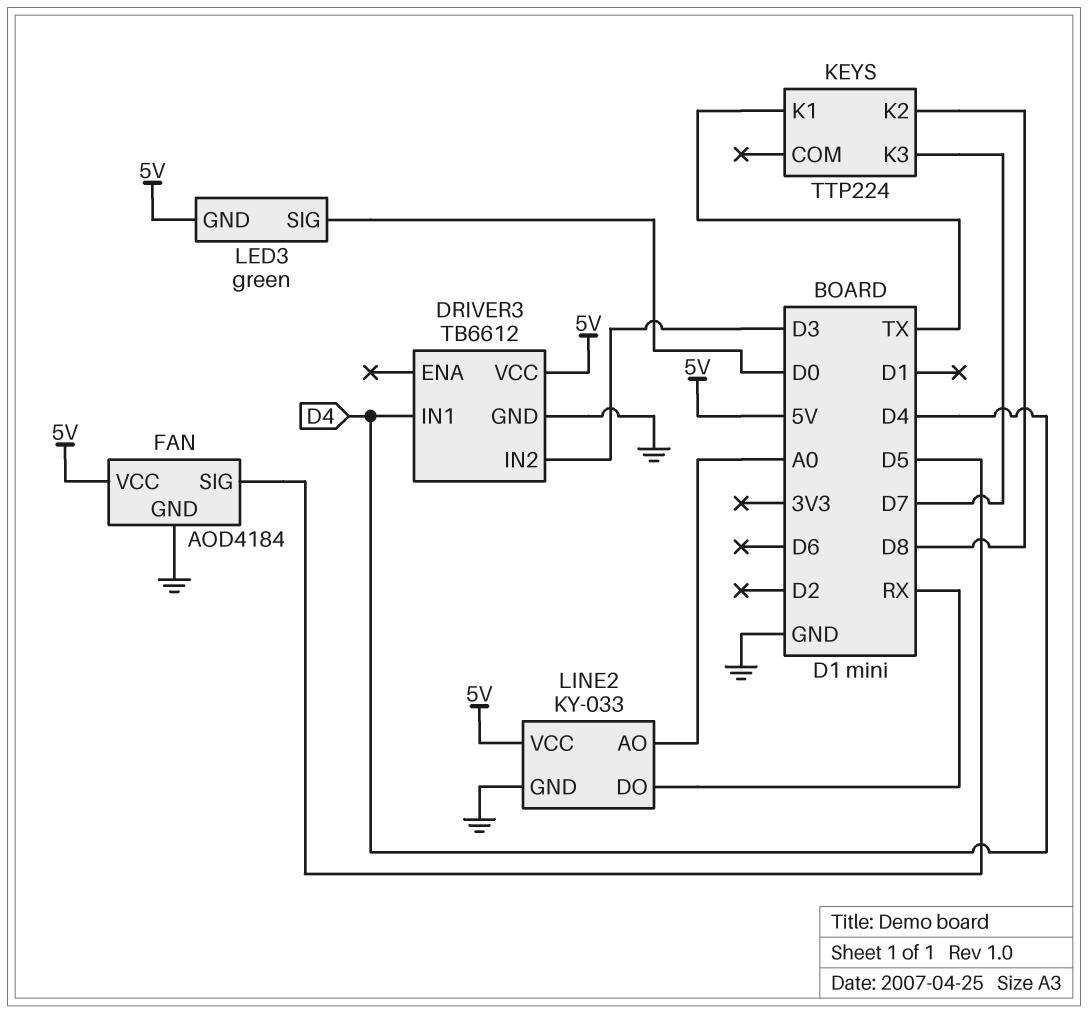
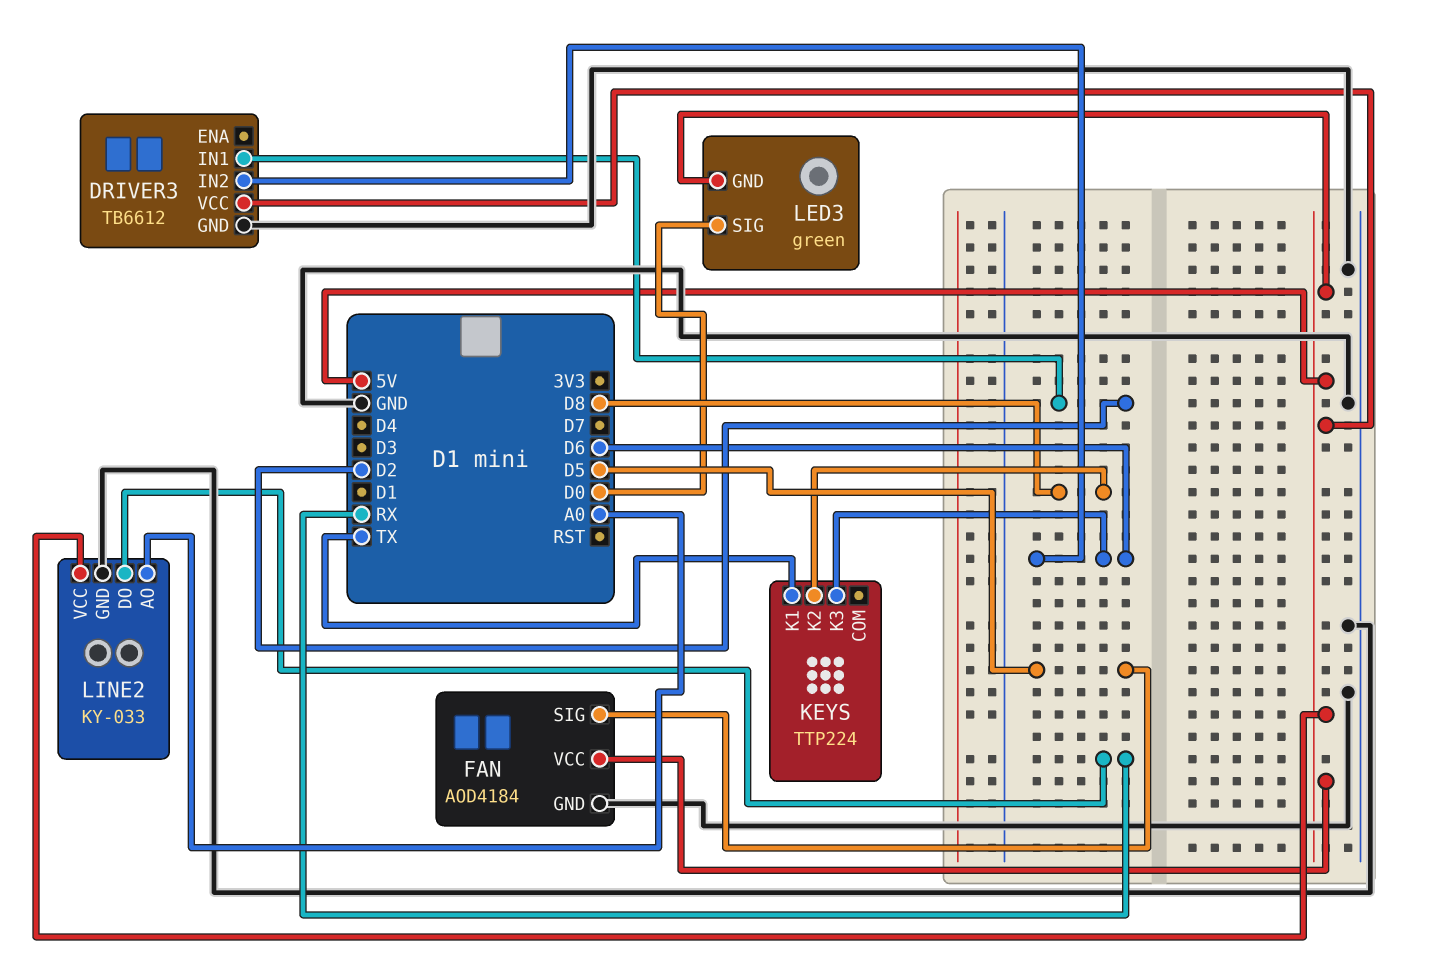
DRIVER3 pin IN1: D4 -> D2
DRIVER3 pin IN2: D3 -> D6
KEYS pin K3: D7 -> D6

